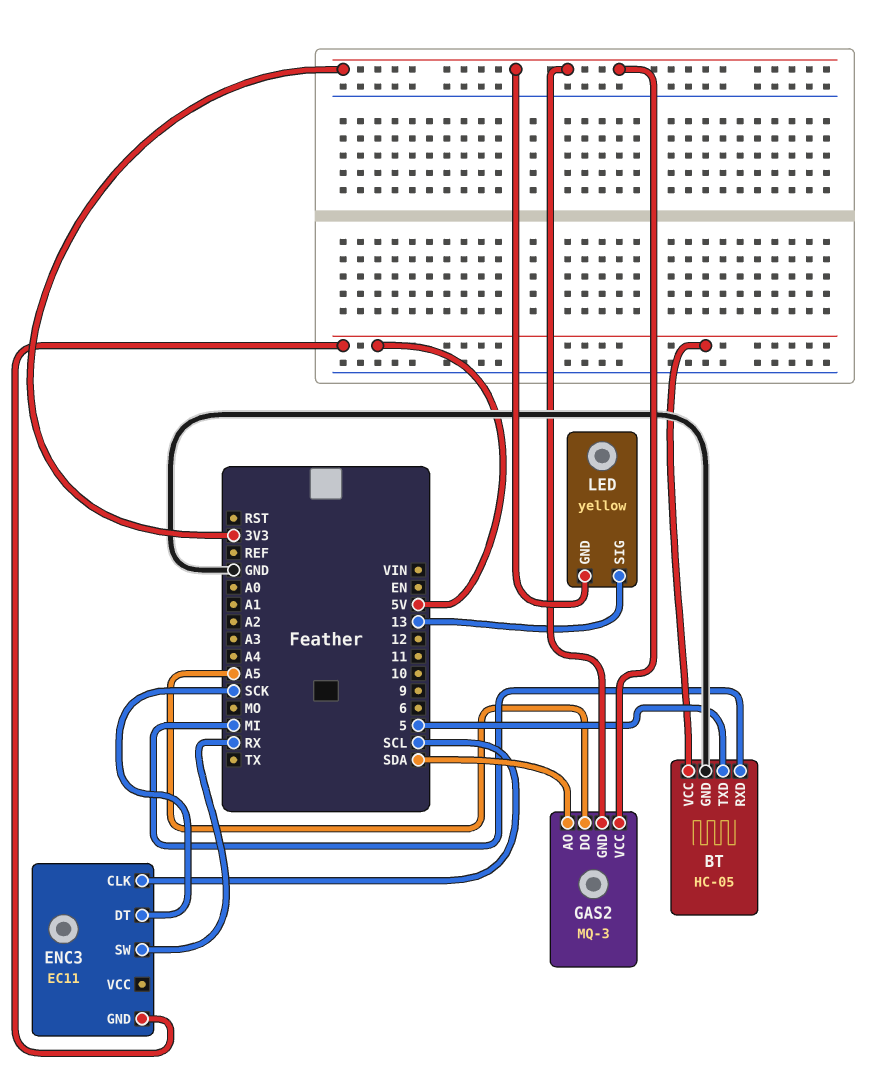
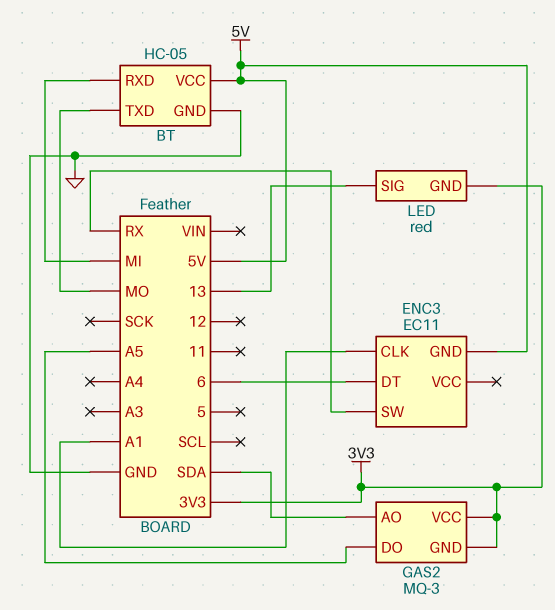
BT pin TXD: 5 -> MO
ENC3 pin CLK: SCL -> A1
ENC3 pin DT: SCK -> 6
LED: yellow -> red

